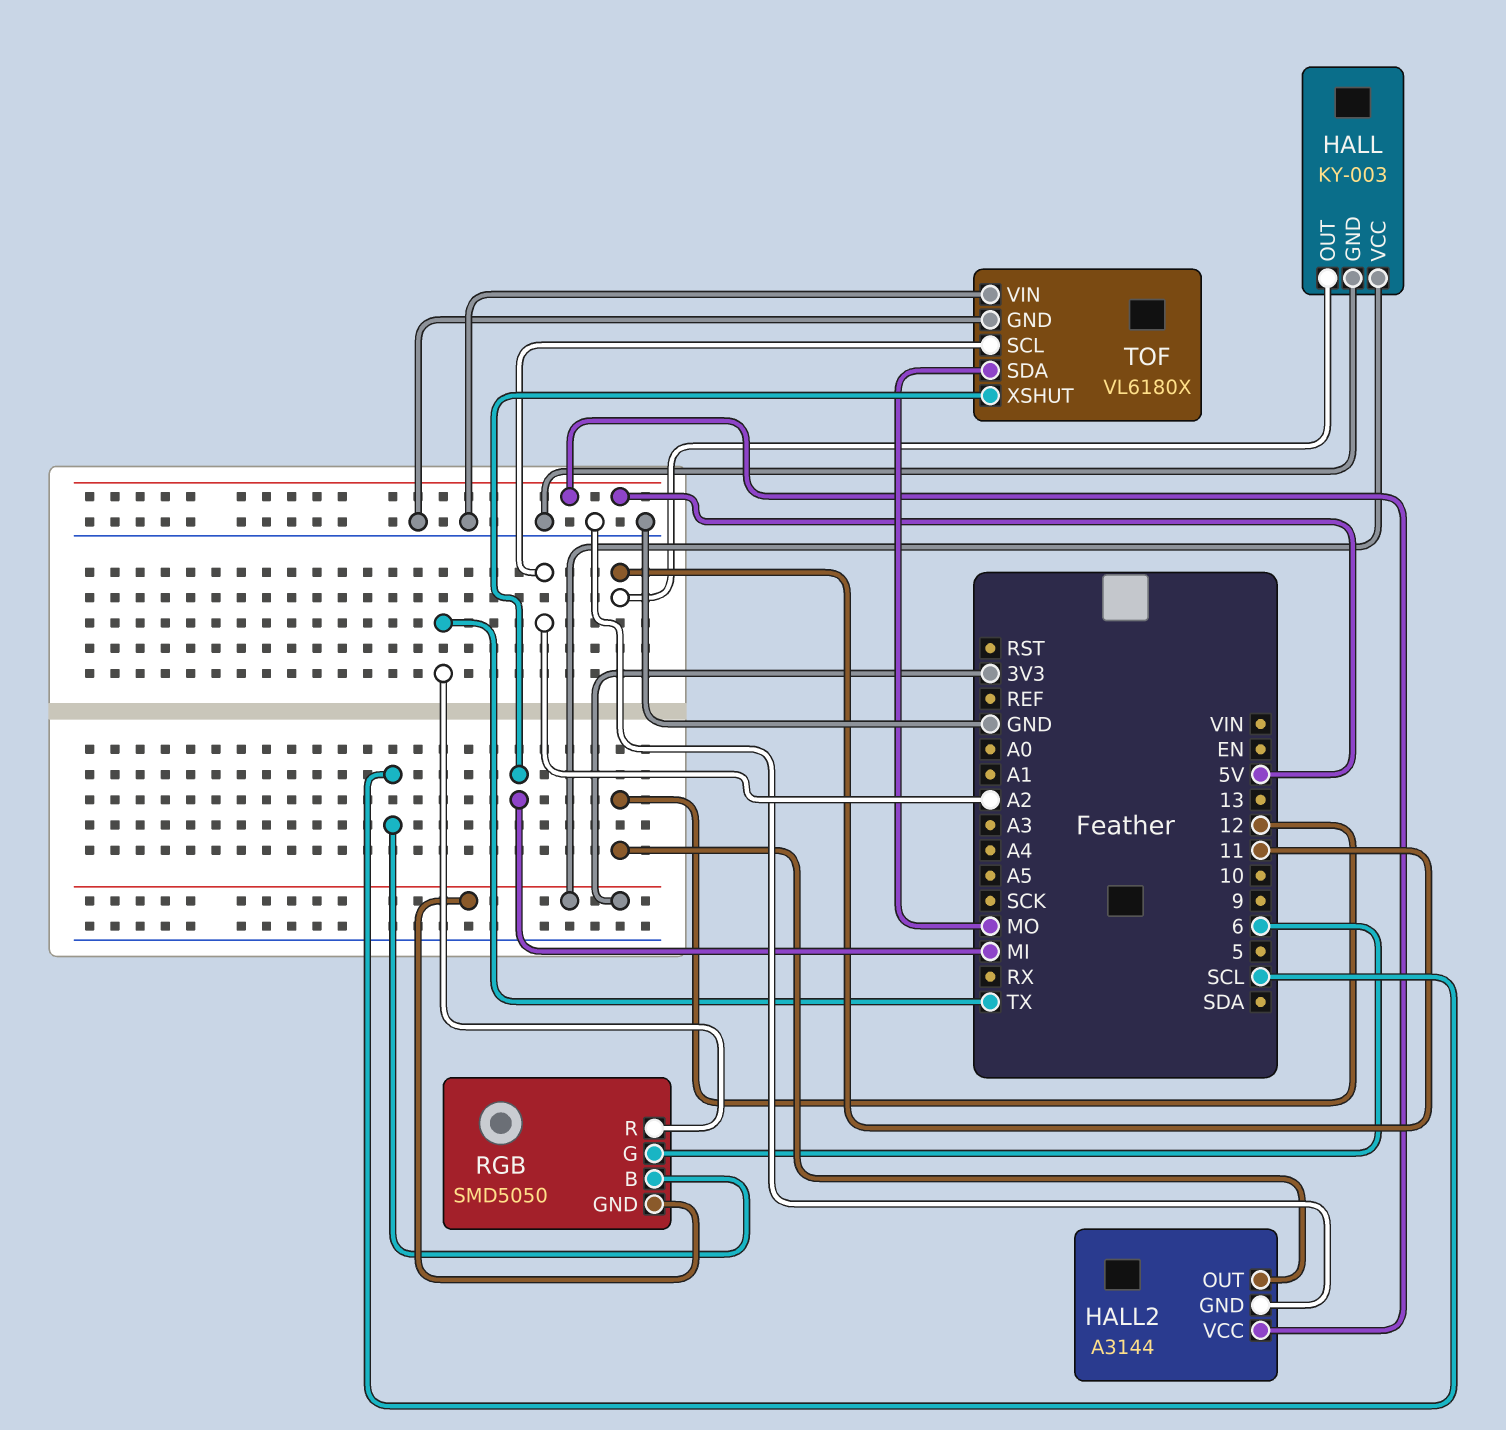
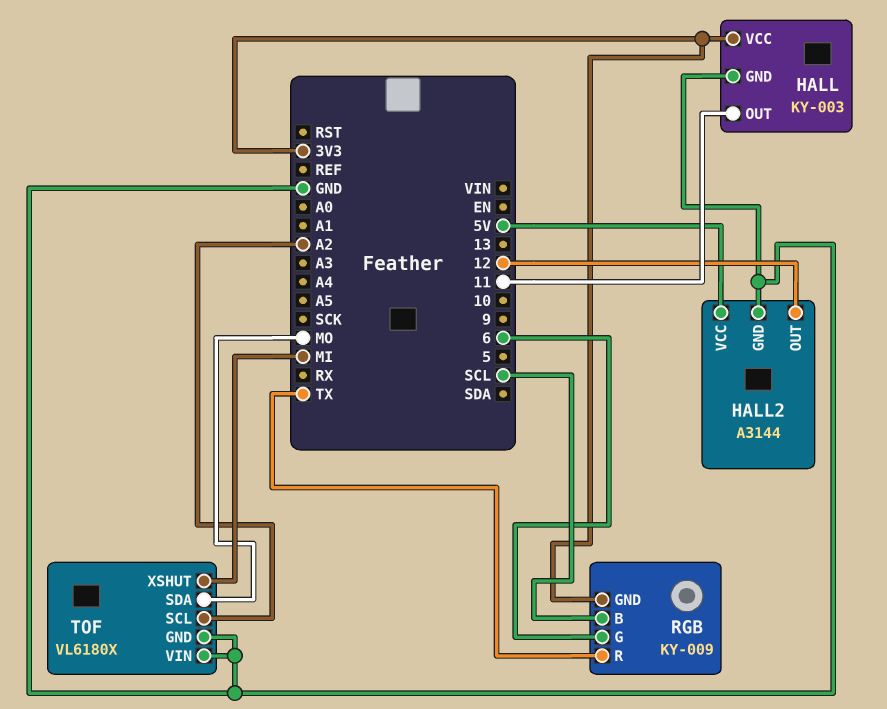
RGB: SMD5050 -> KY-009

